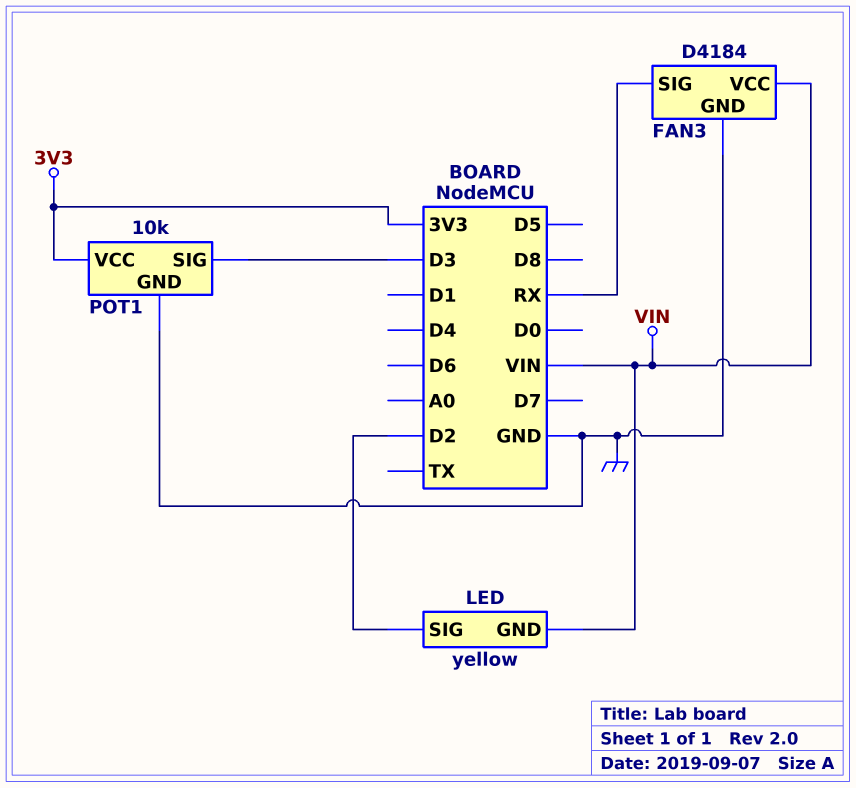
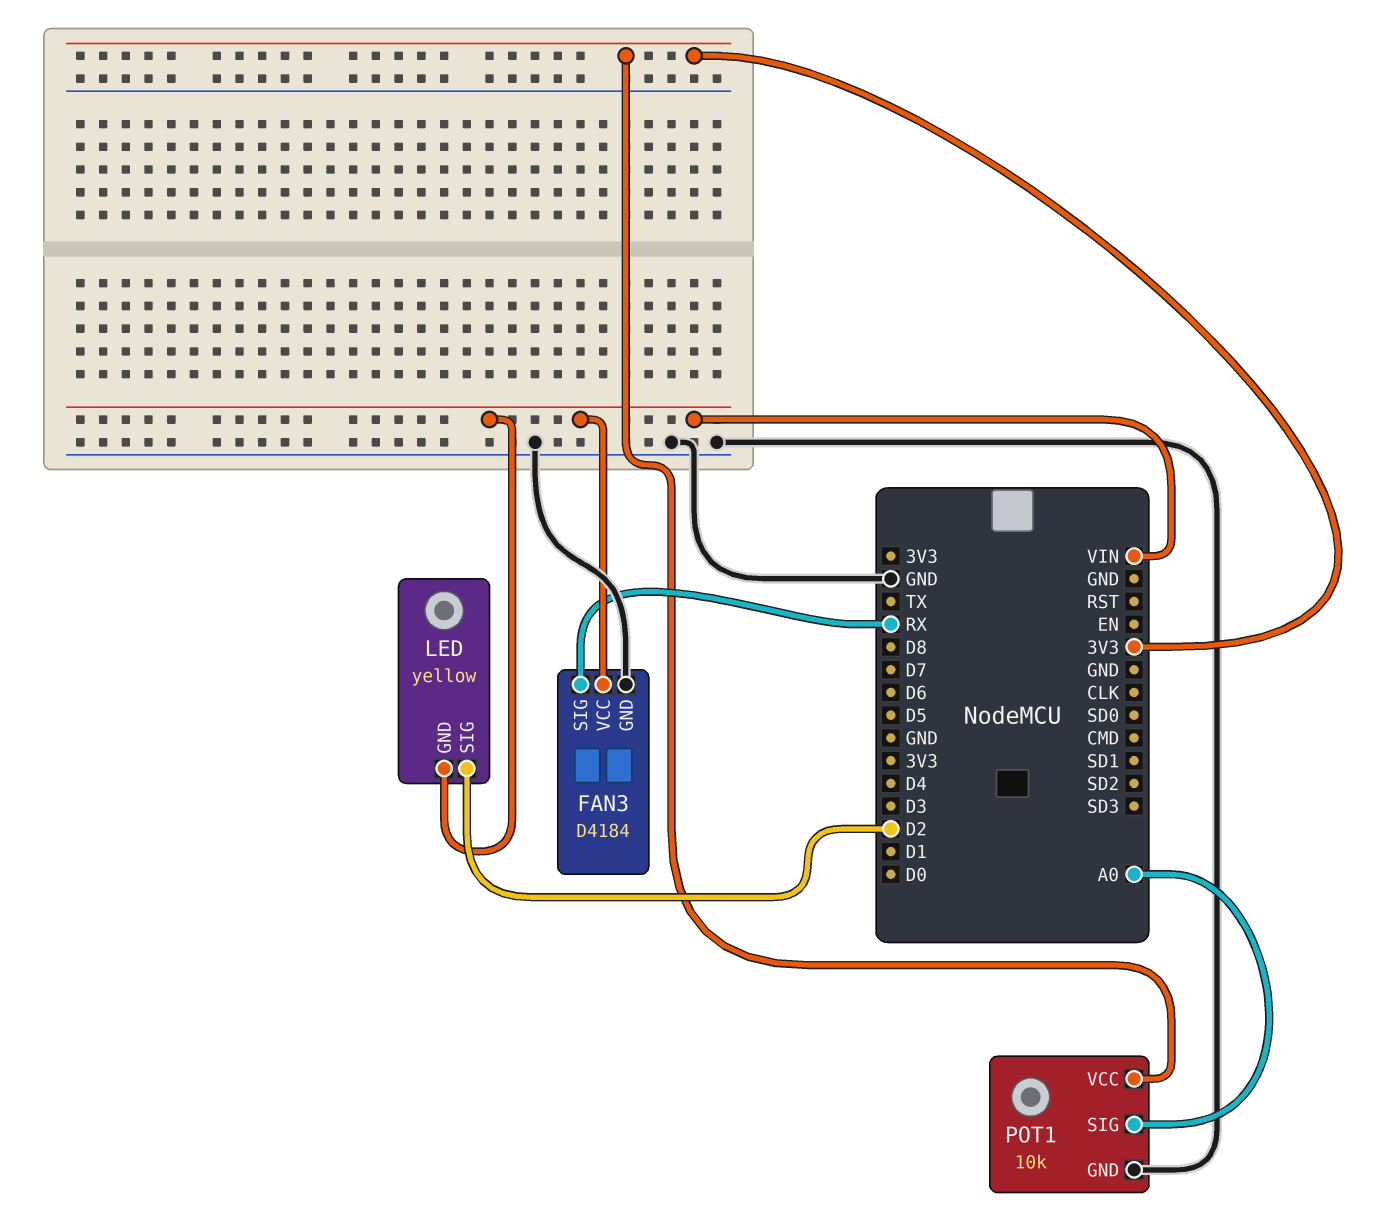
POT1 pin SIG: D3 -> A0

